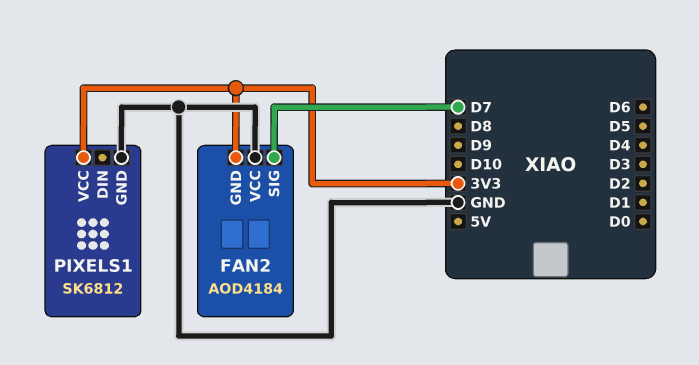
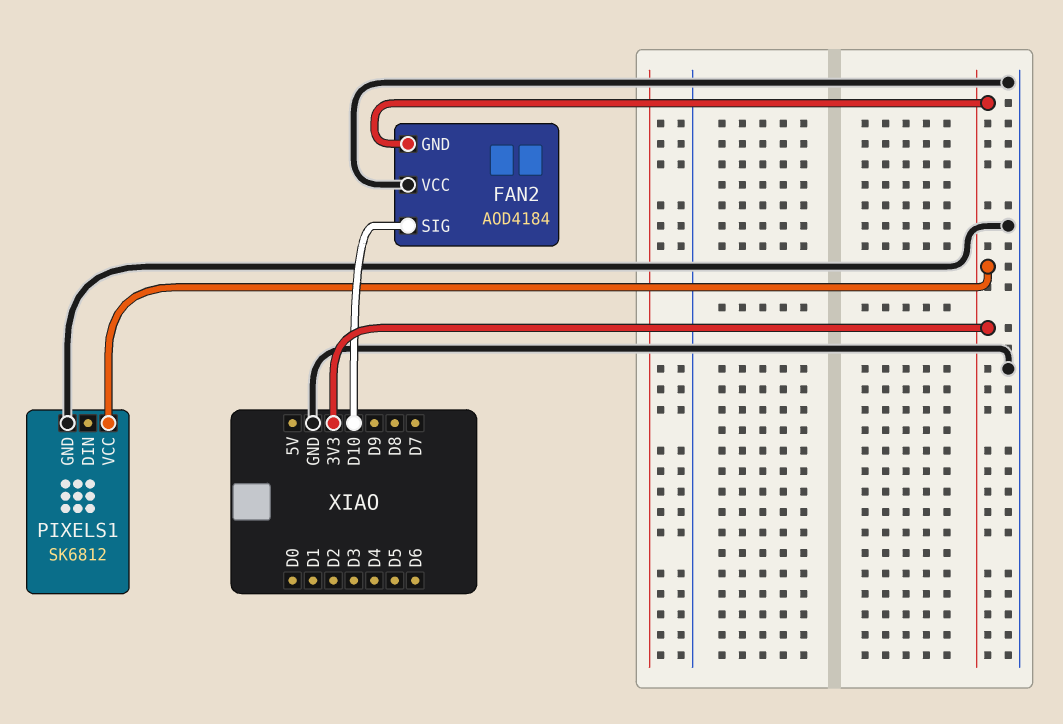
FAN2 pin SIG: D7 -> D10

